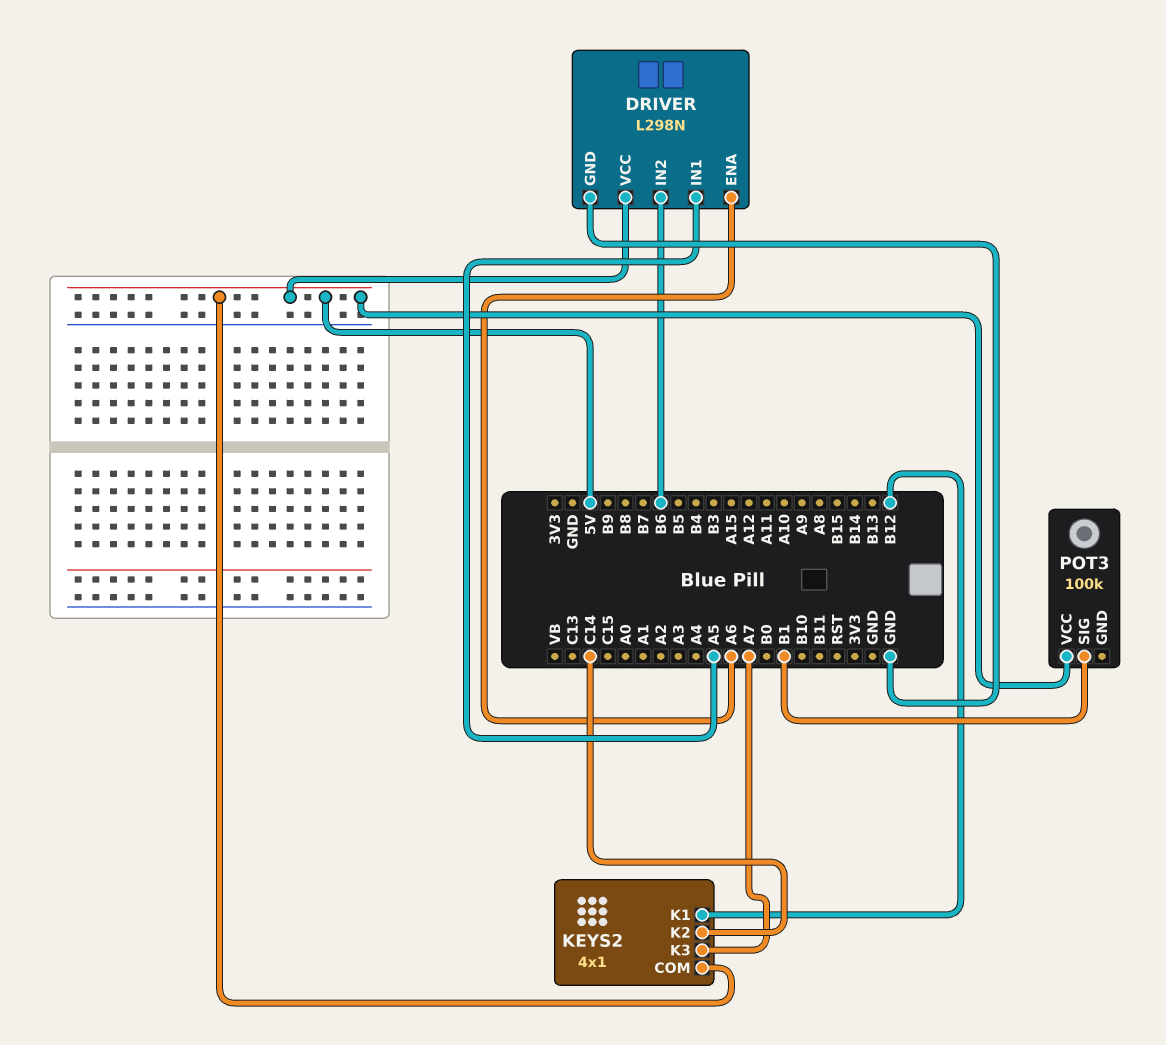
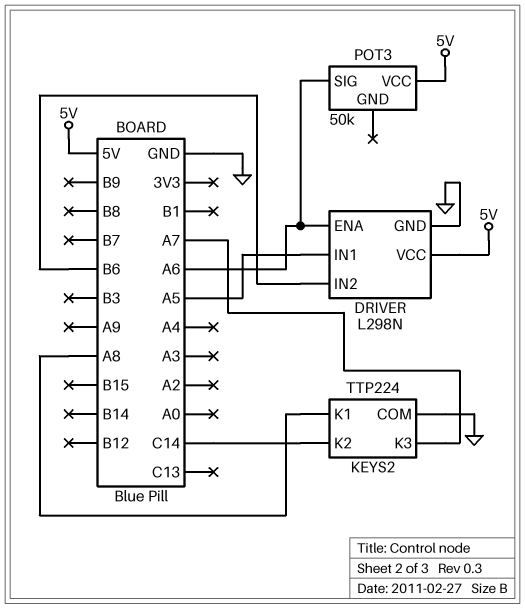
KEYS2: 4x1 -> TTP224
KEYS2 pin COM: 5V -> GND
KEYS2 pin K1: B12 -> A8
POT3: 100k -> 50k
POT3 pin SIG: B1 -> A6

